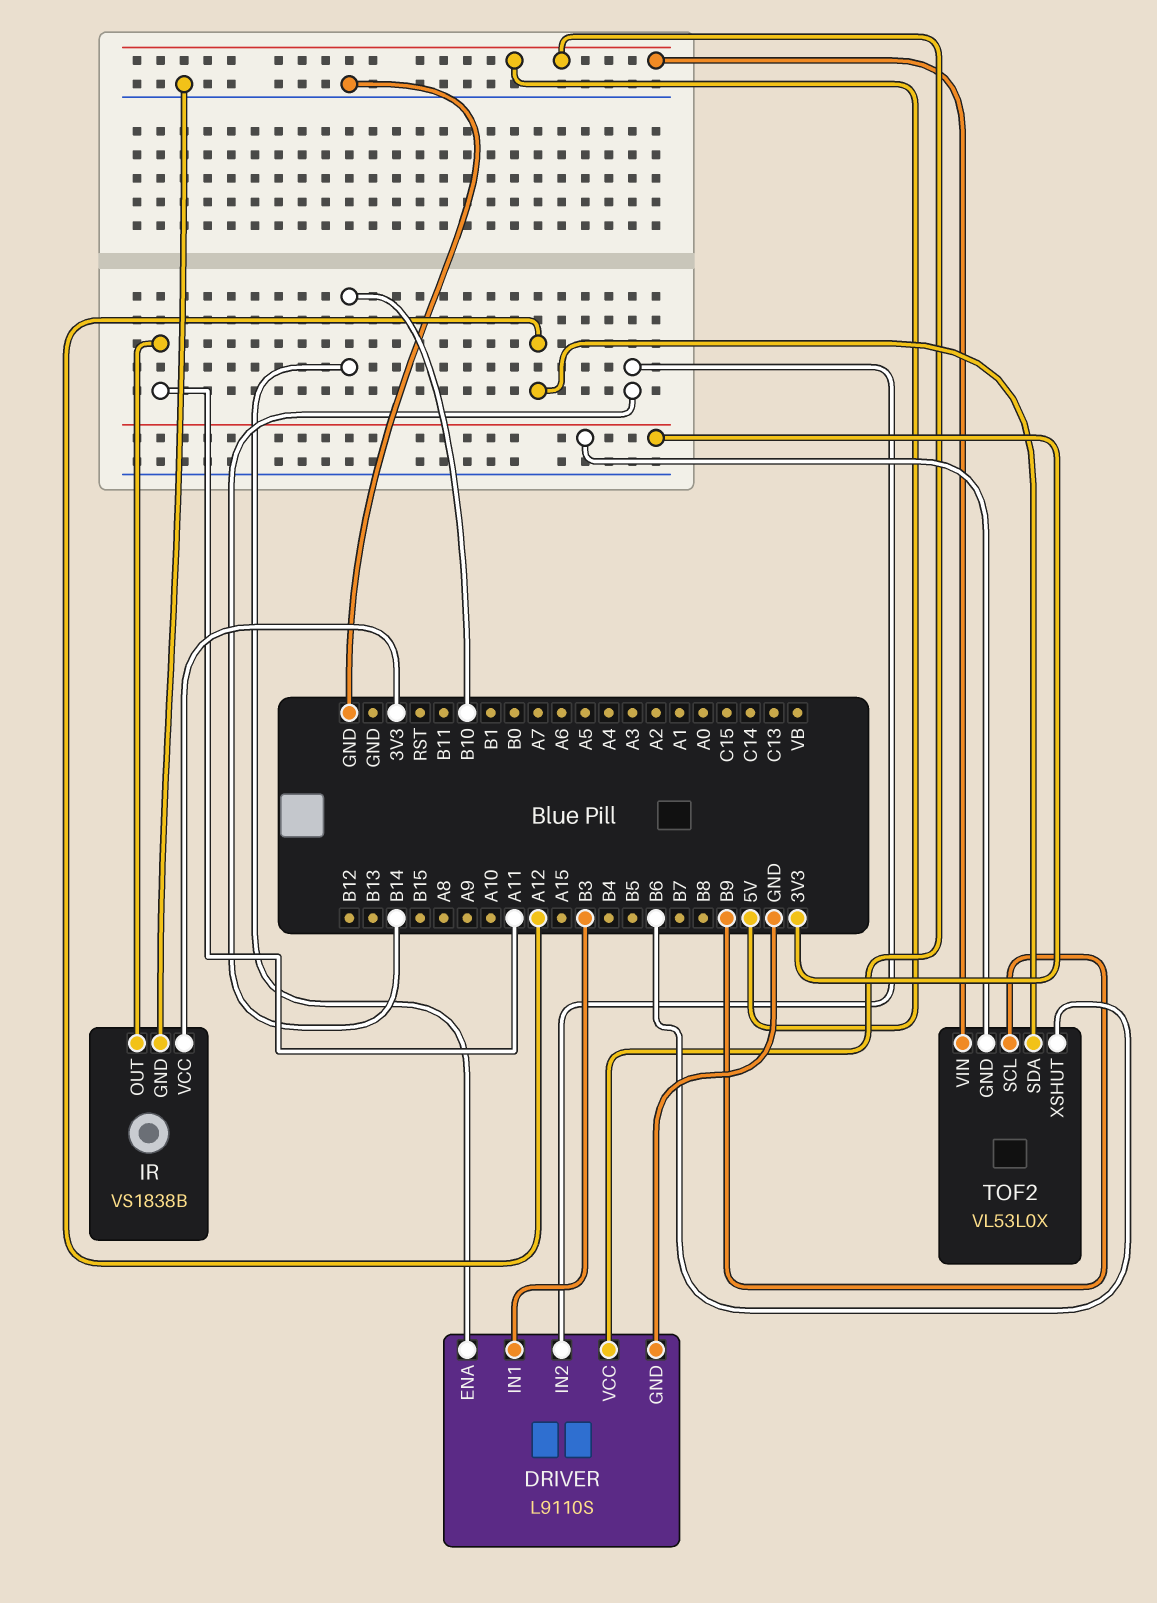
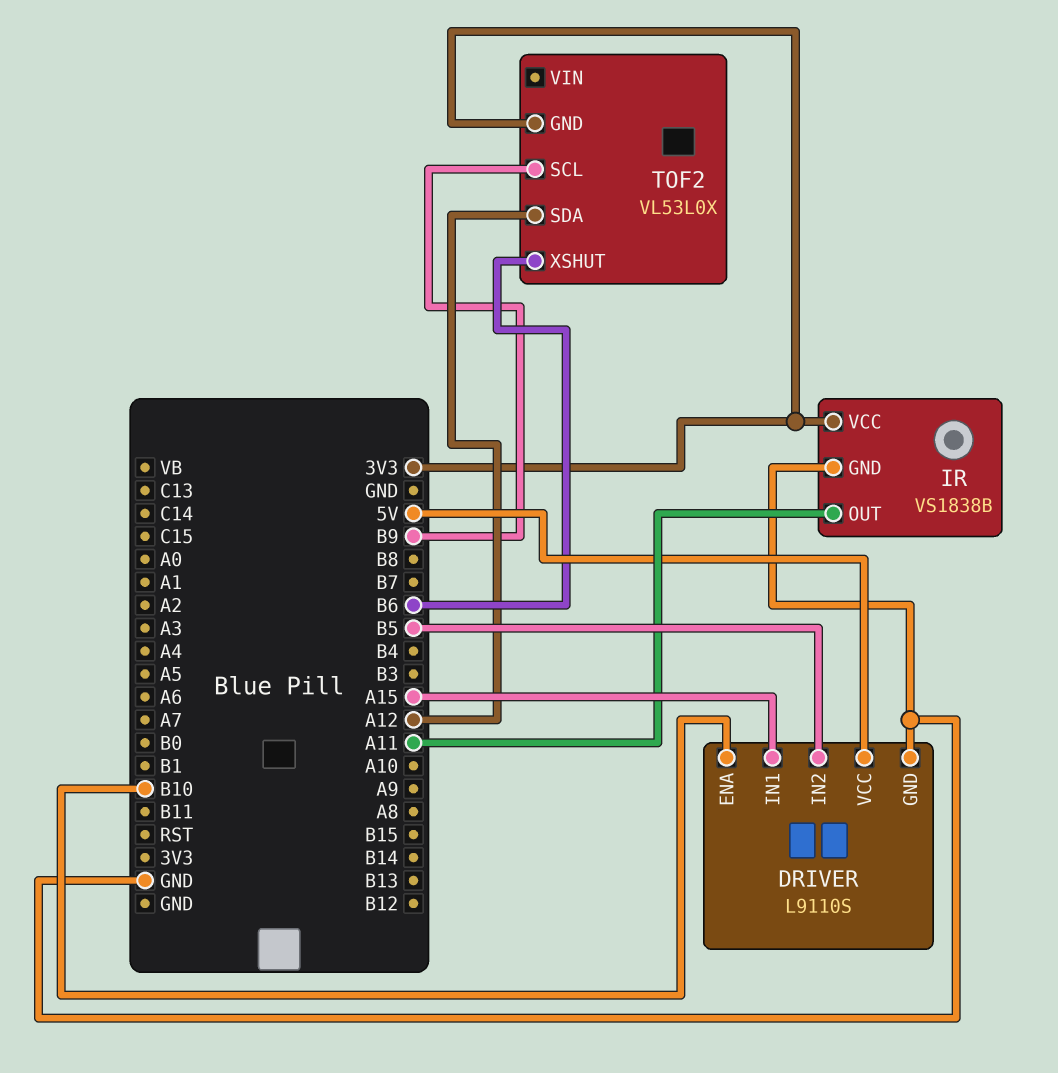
DRIVER pin IN1: B3 -> A15
DRIVER pin IN2: B14 -> B5
TOF2 pin VIN: 5V -> none

